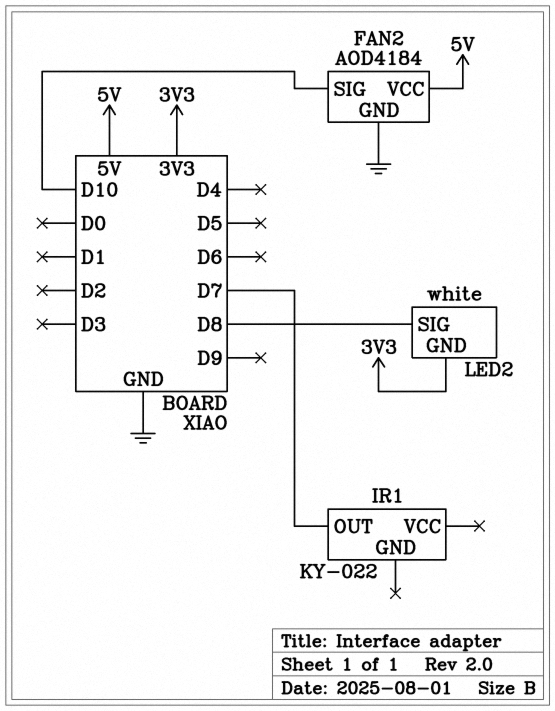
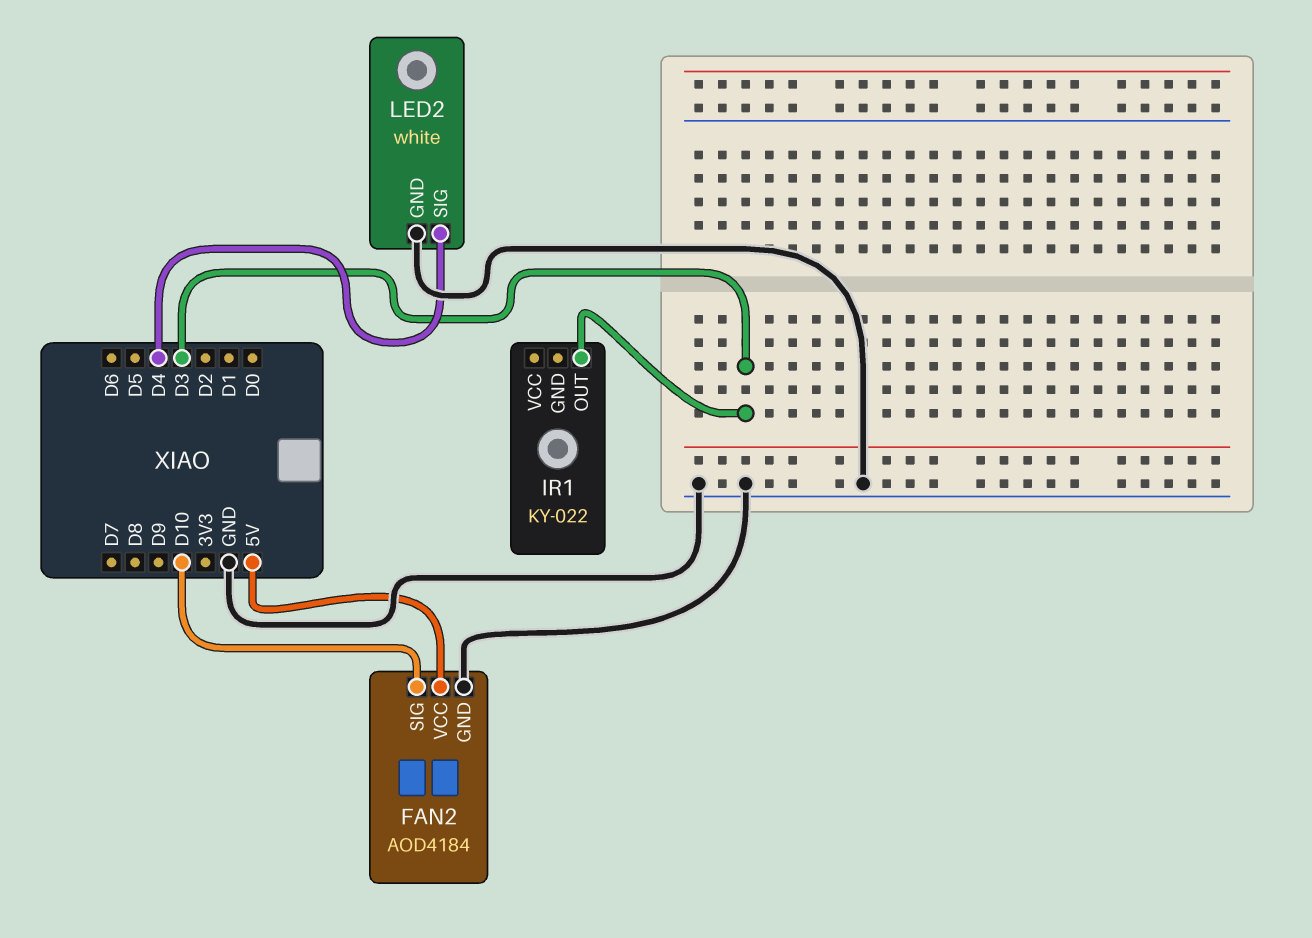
IR1 pin OUT: D7 -> D3
LED2 pin GND: 3V3 -> GND
LED2 pin SIG: D8 -> D4

